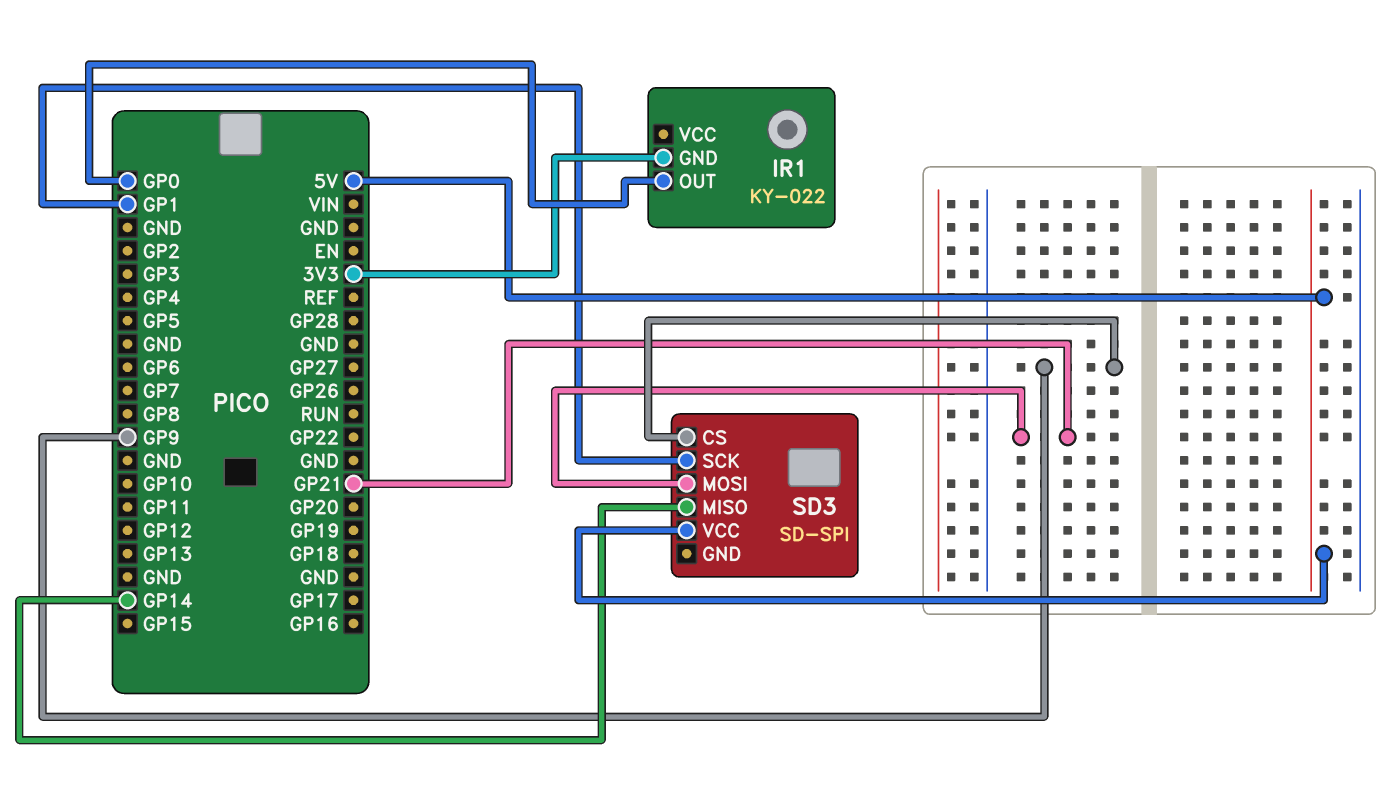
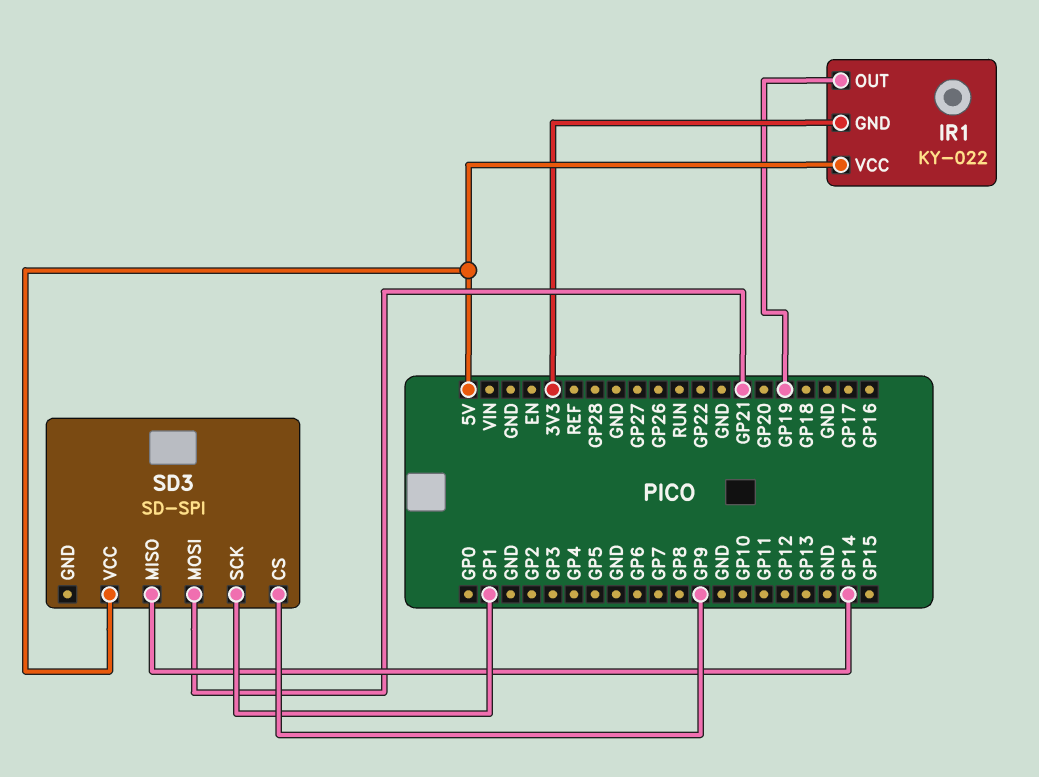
IR1 pin OUT: GP0 -> GP19
IR1 pin VCC: none -> 5V

